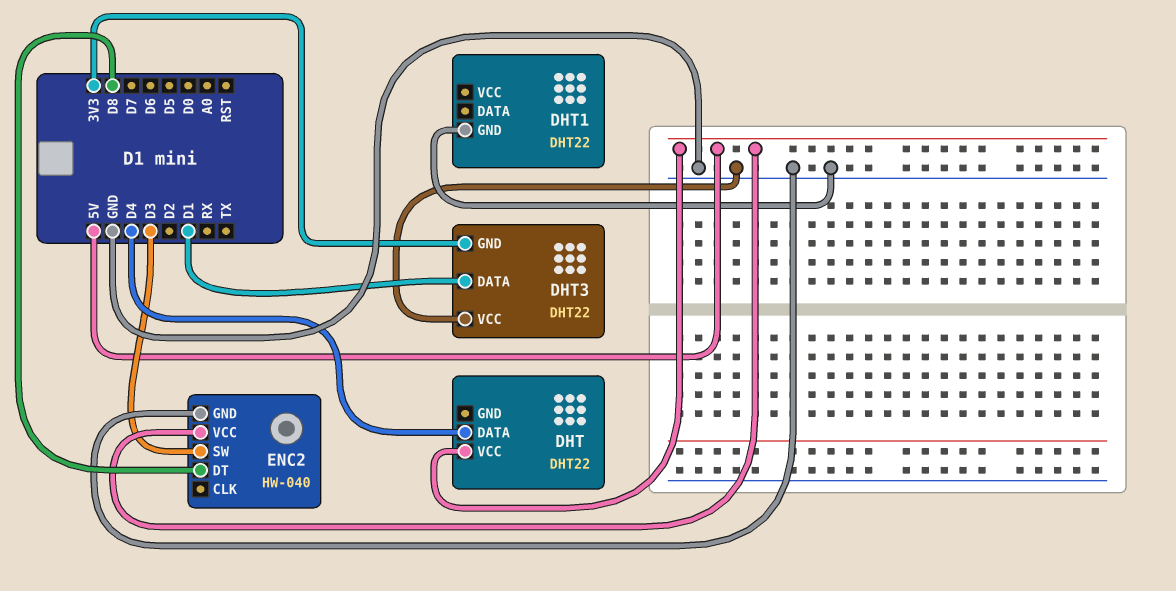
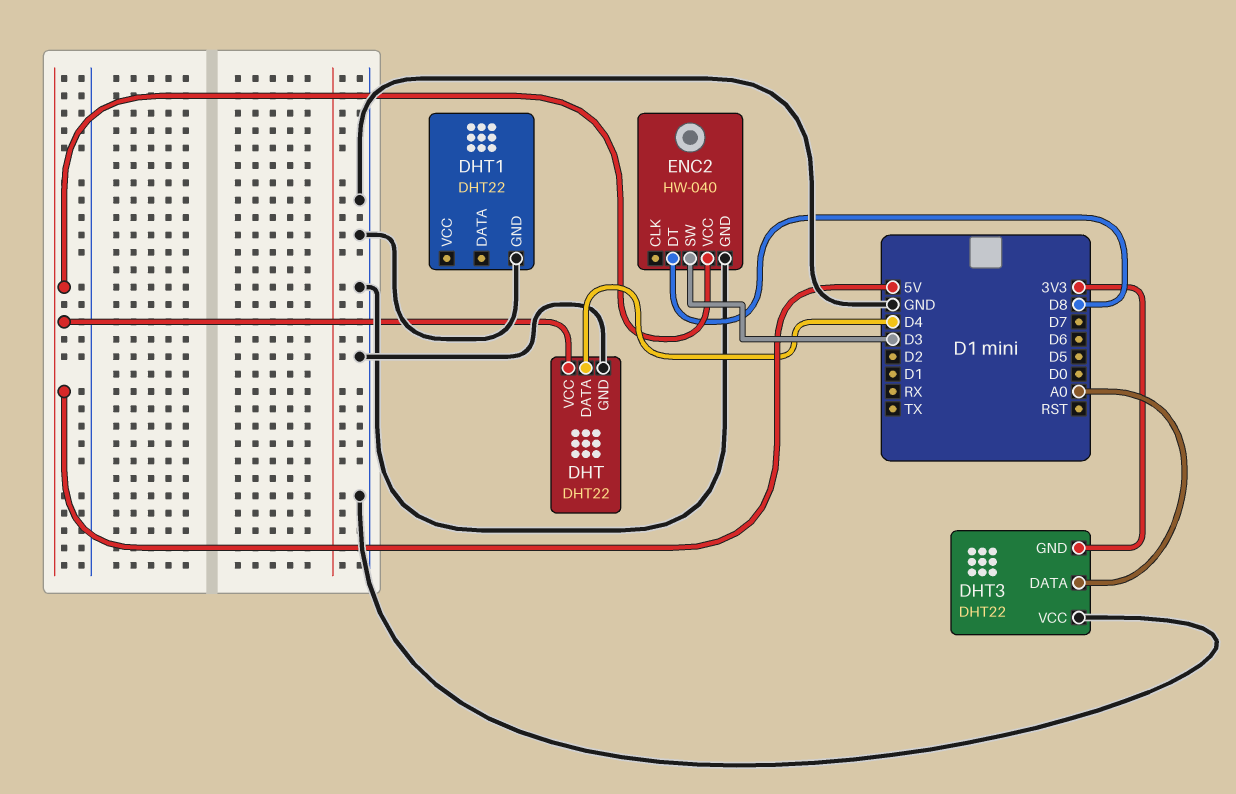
DHT pin GND: none -> GND
DHT3 pin DATA: D1 -> A0

